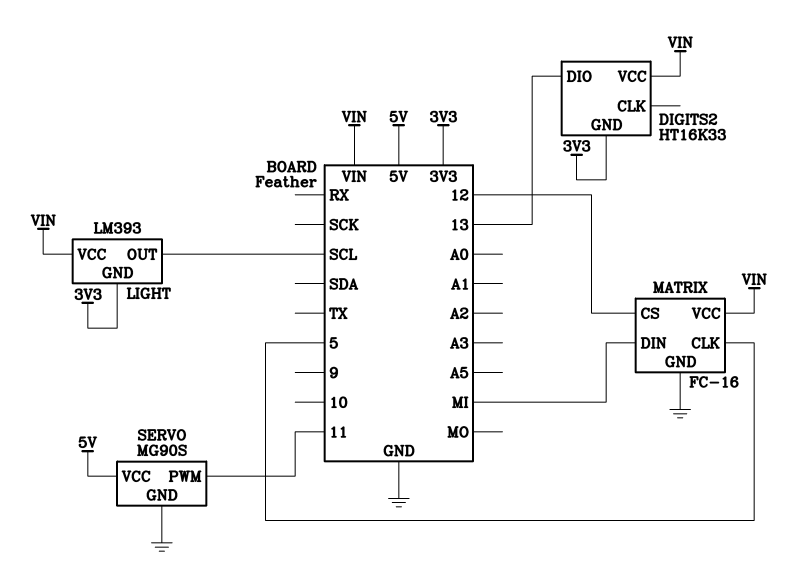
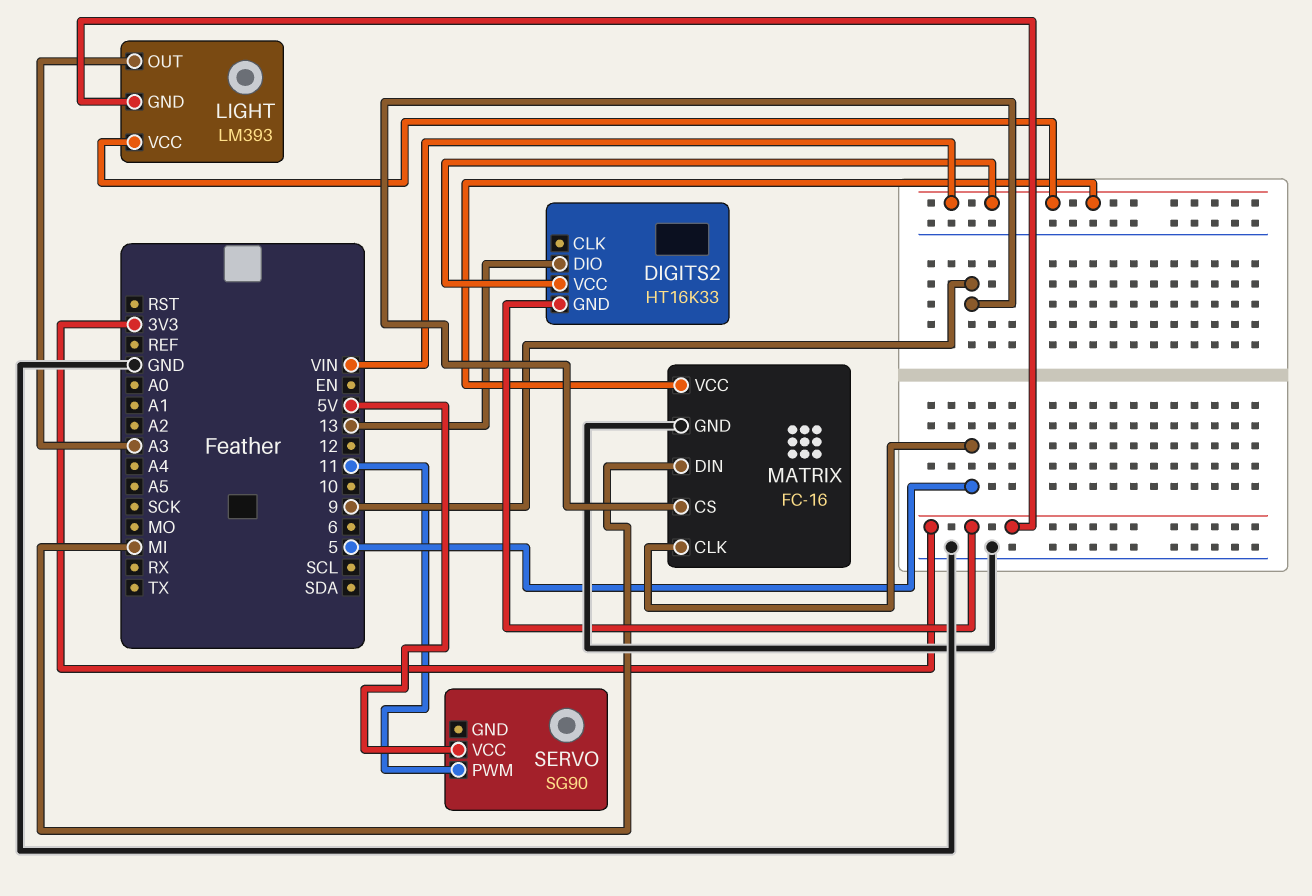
LIGHT pin OUT: SCL -> A3
MATRIX pin CS: 12 -> 9
SERVO: MG90S -> SG90
SERVO pin GND: GND -> none

